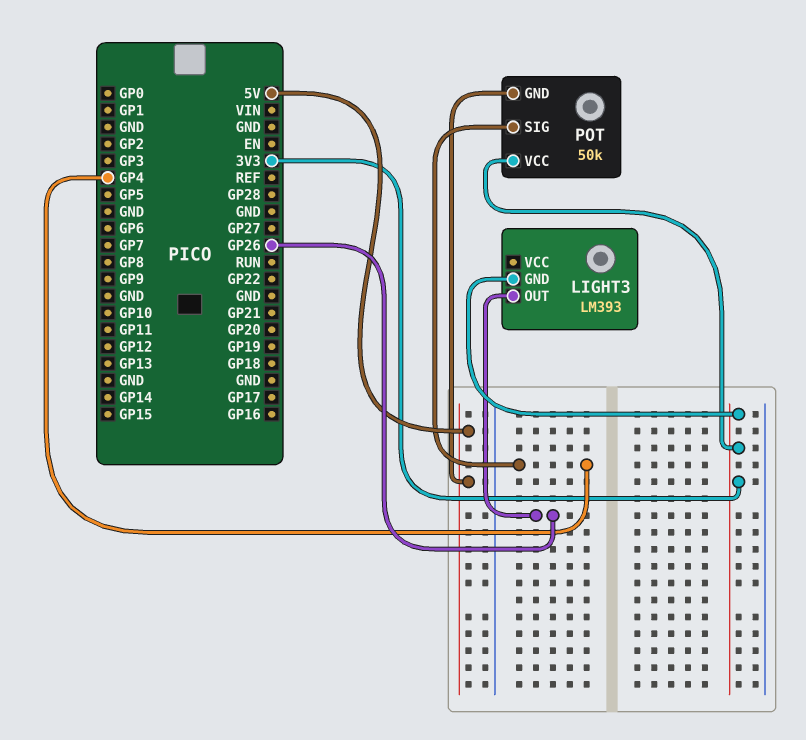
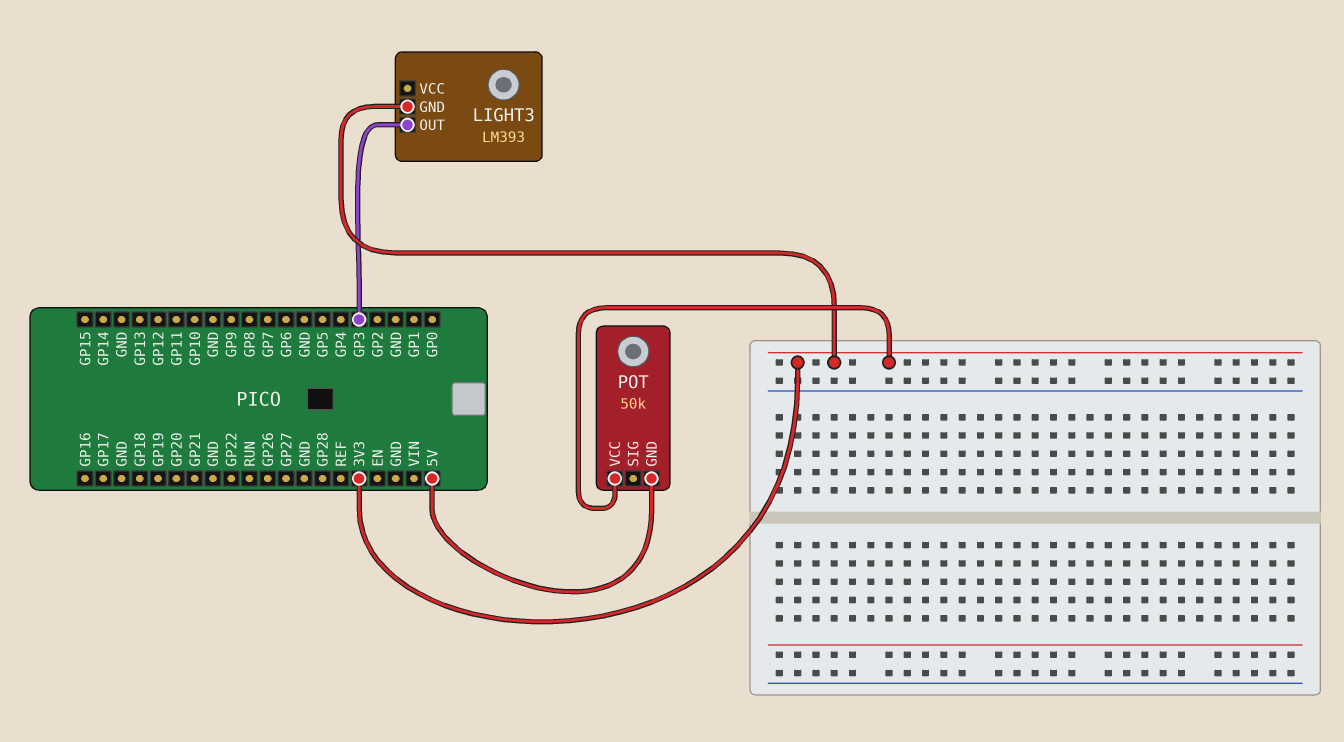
LIGHT3 pin OUT: GP26 -> GP3
POT pin SIG: GP4 -> none

